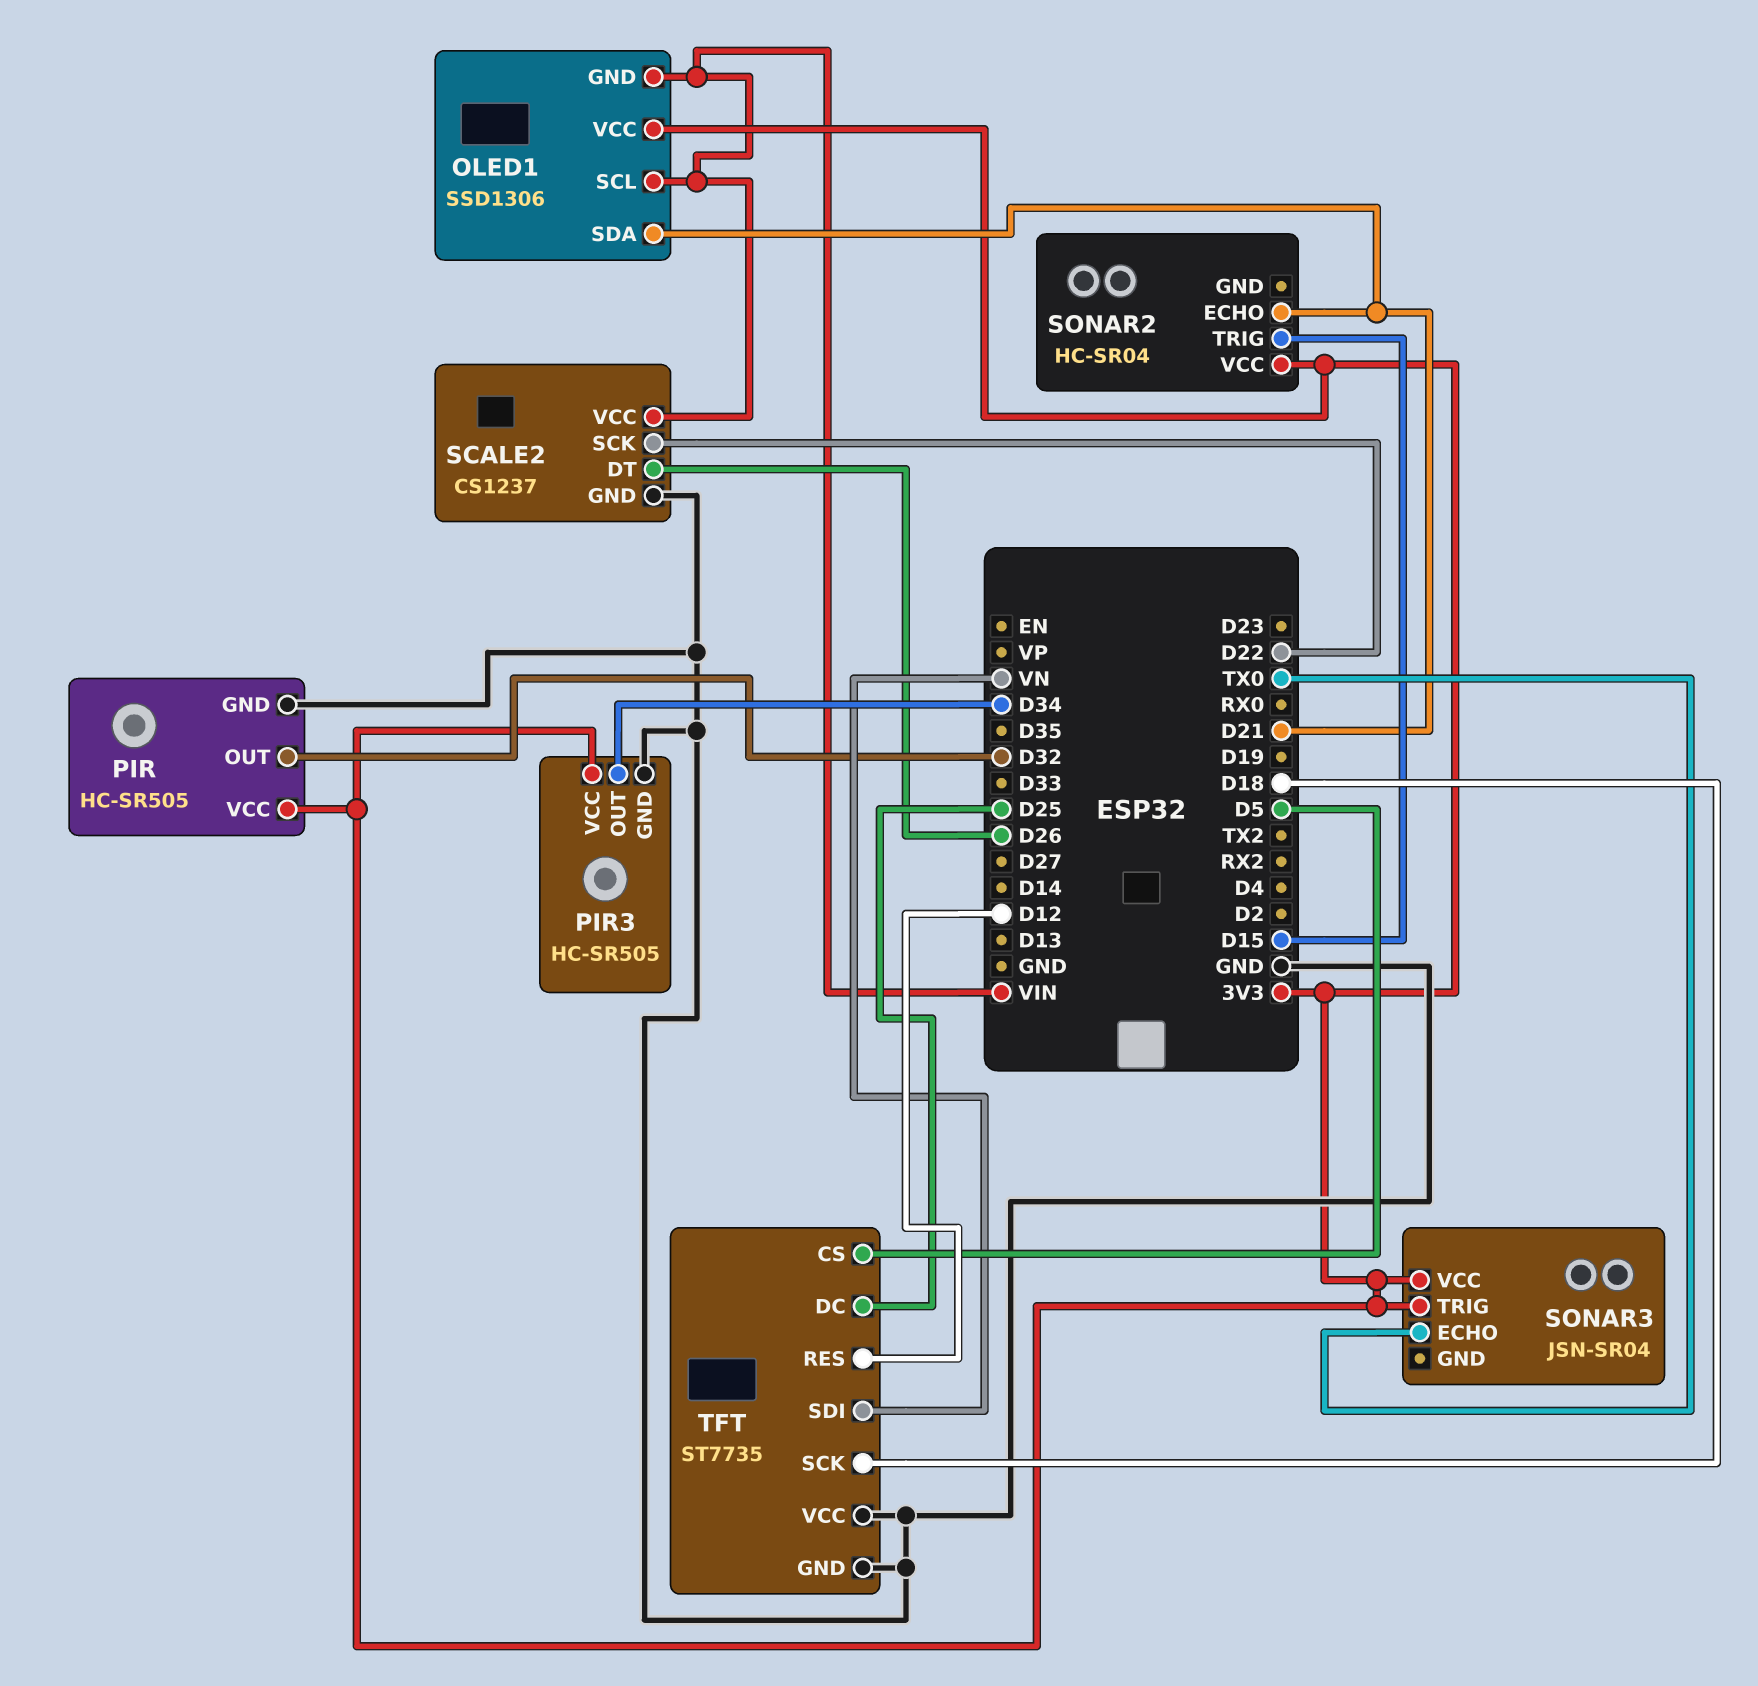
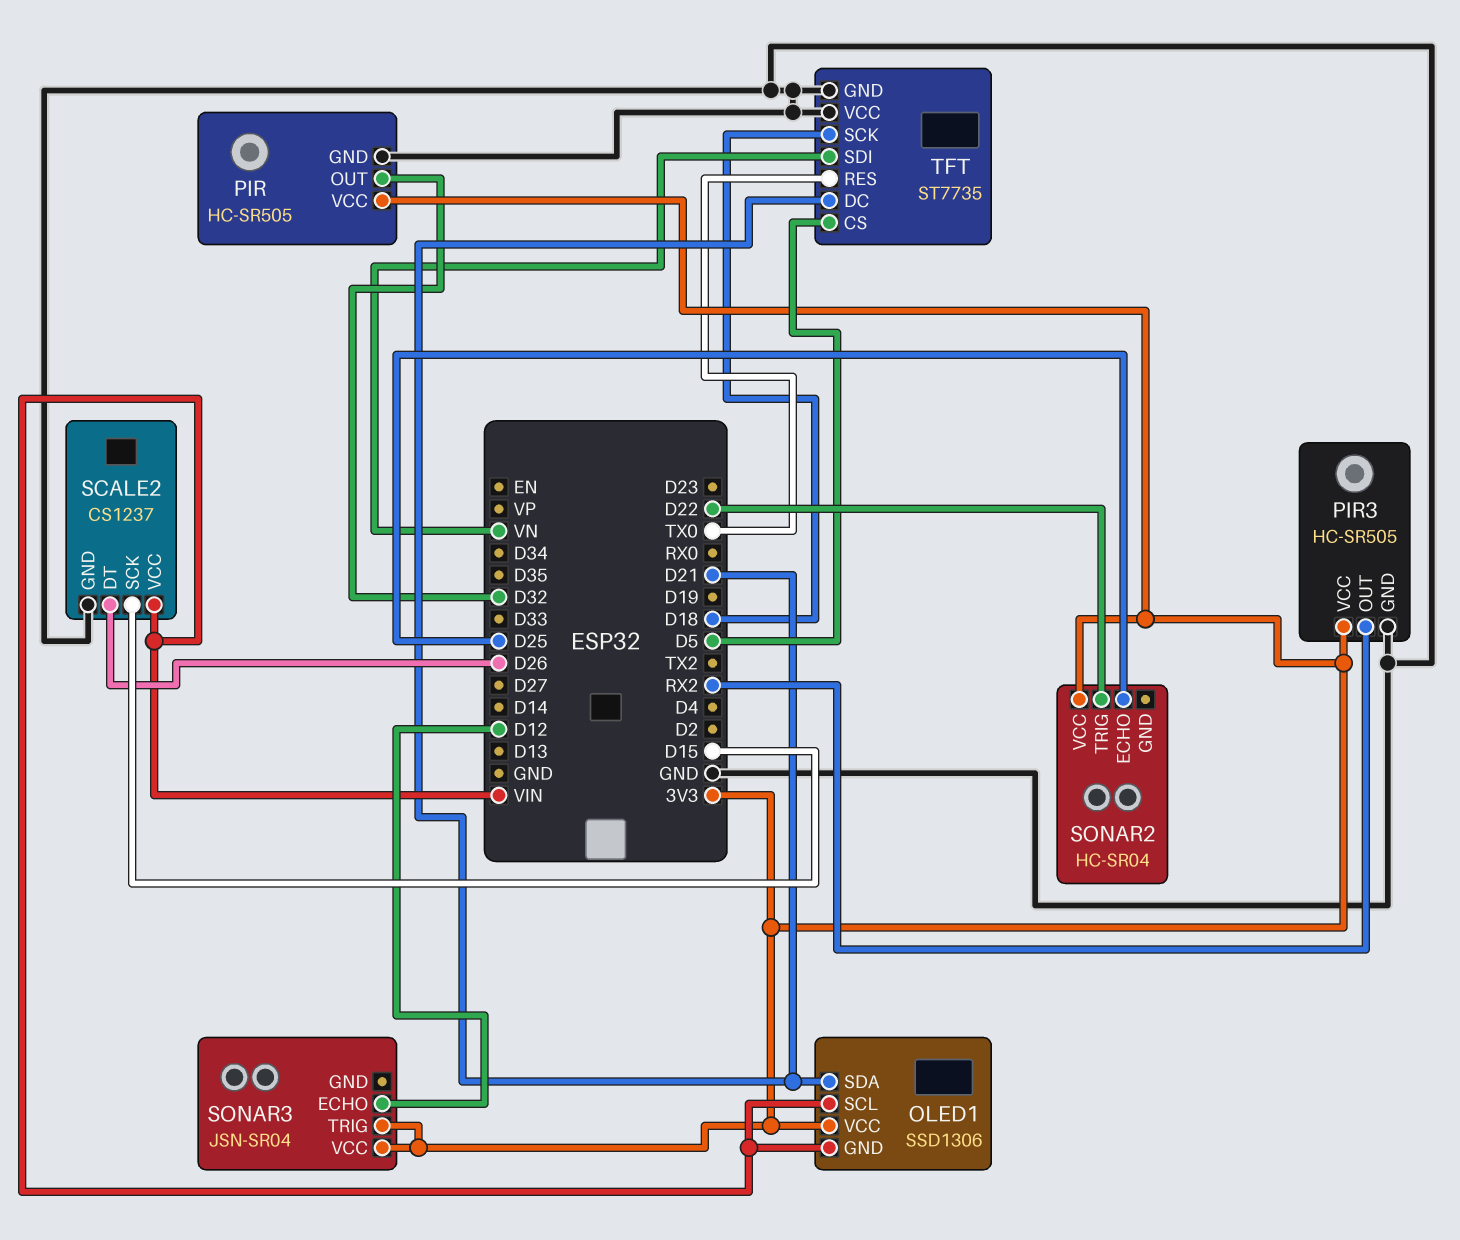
PIR3 pin OUT: D34 -> RX2
SCALE2 pin SCK: D22 -> D15
SONAR2 pin ECHO: D21 -> D25
SONAR2 pin TRIG: D15 -> D22
SONAR3 pin ECHO: TX0 -> D12
TFT pin DC: D25 -> D21
TFT pin RES: D12 -> TX0

